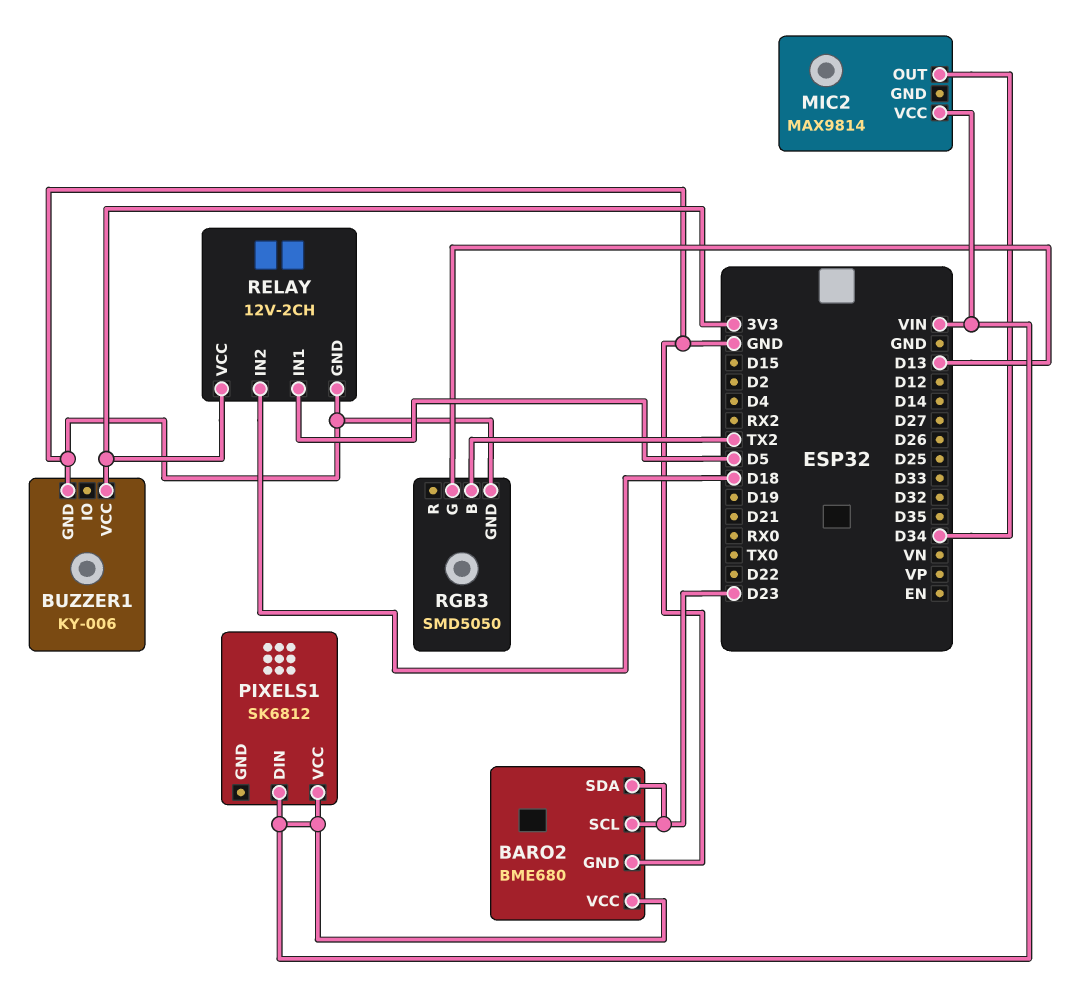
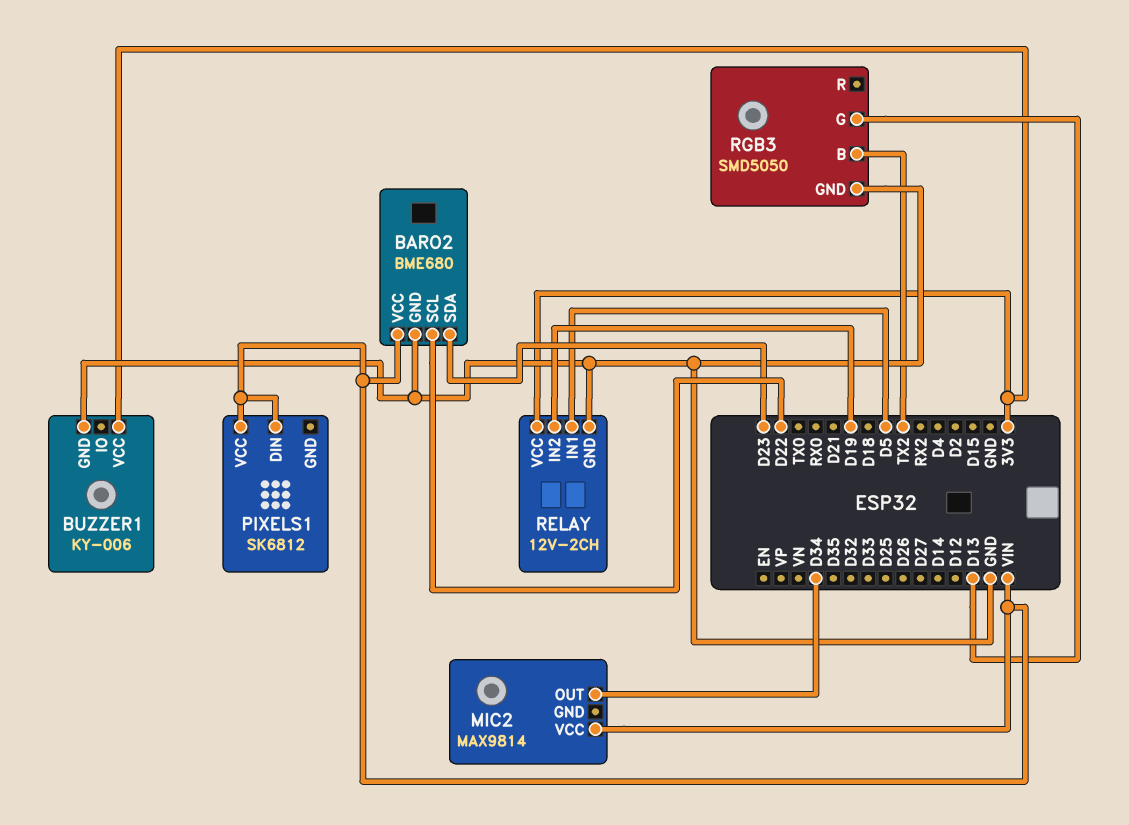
BARO2 pin SCL: D23 -> D22
RELAY pin IN2: D18 -> D19

